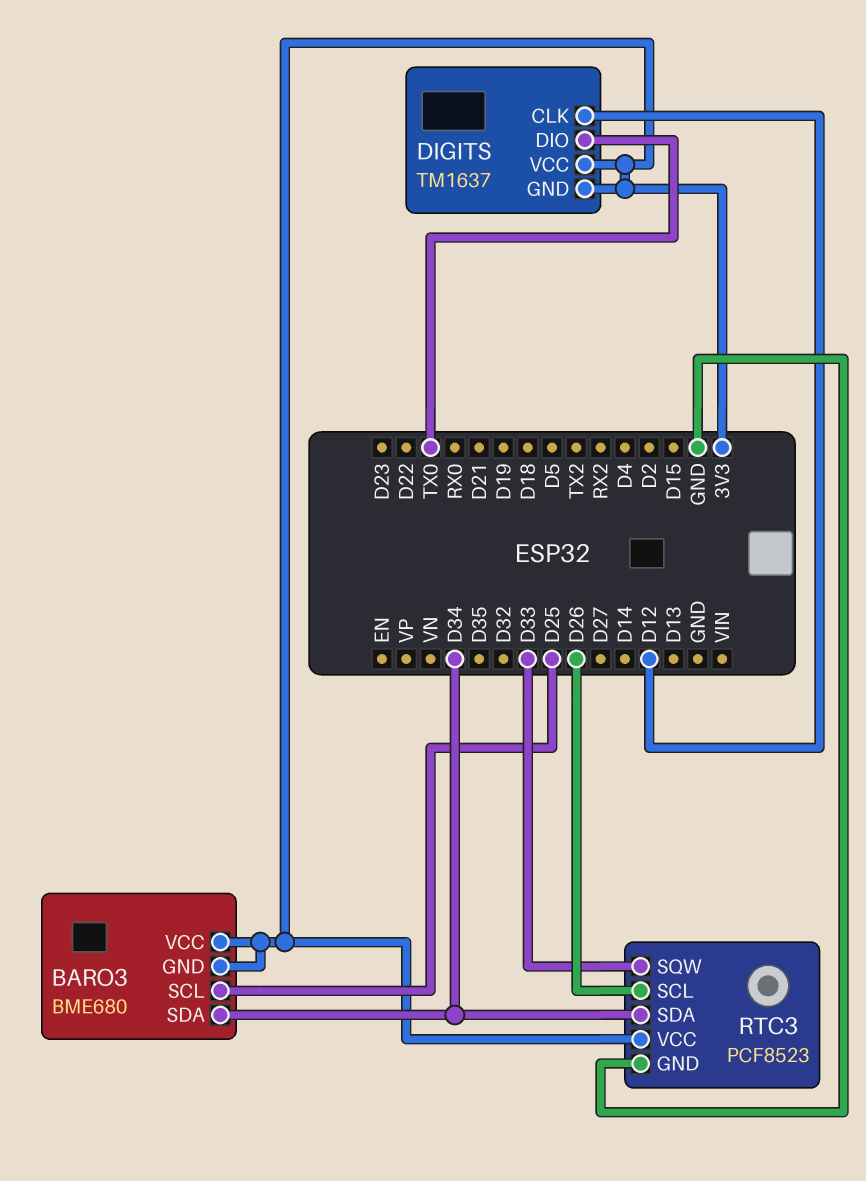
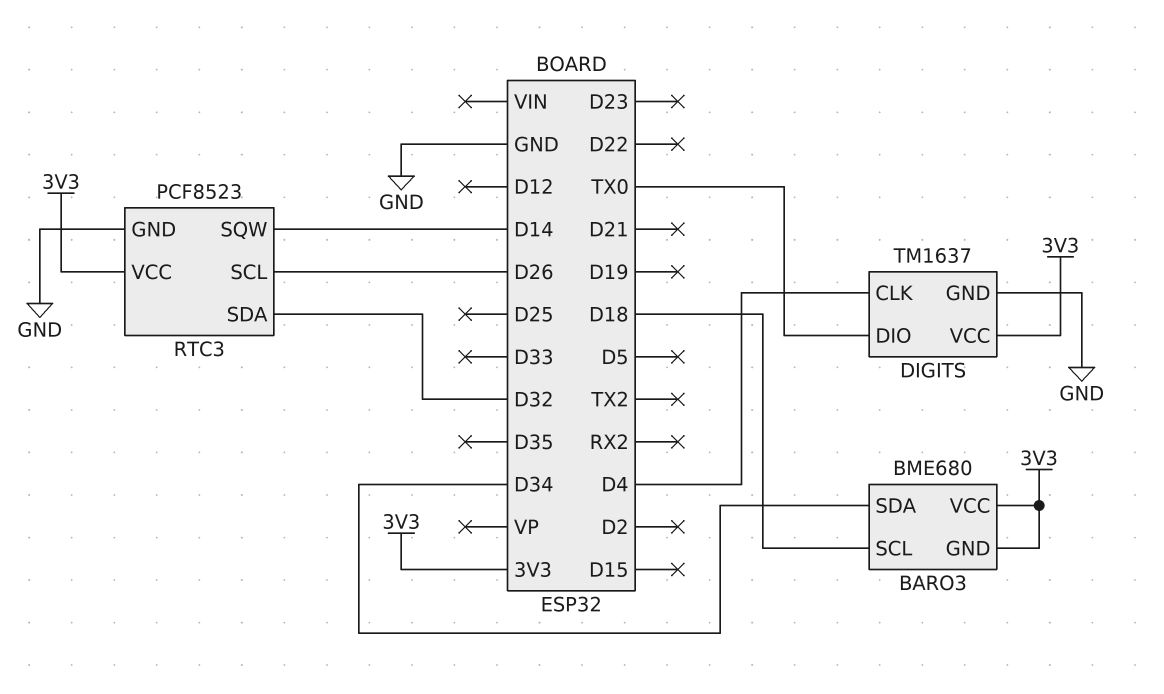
BARO3 pin SCL: D25 -> D18
DIGITS pin CLK: D12 -> D4
DIGITS pin GND: 3V3 -> GND
RTC3 pin SDA: D34 -> D32
RTC3 pin SQW: D33 -> D14

